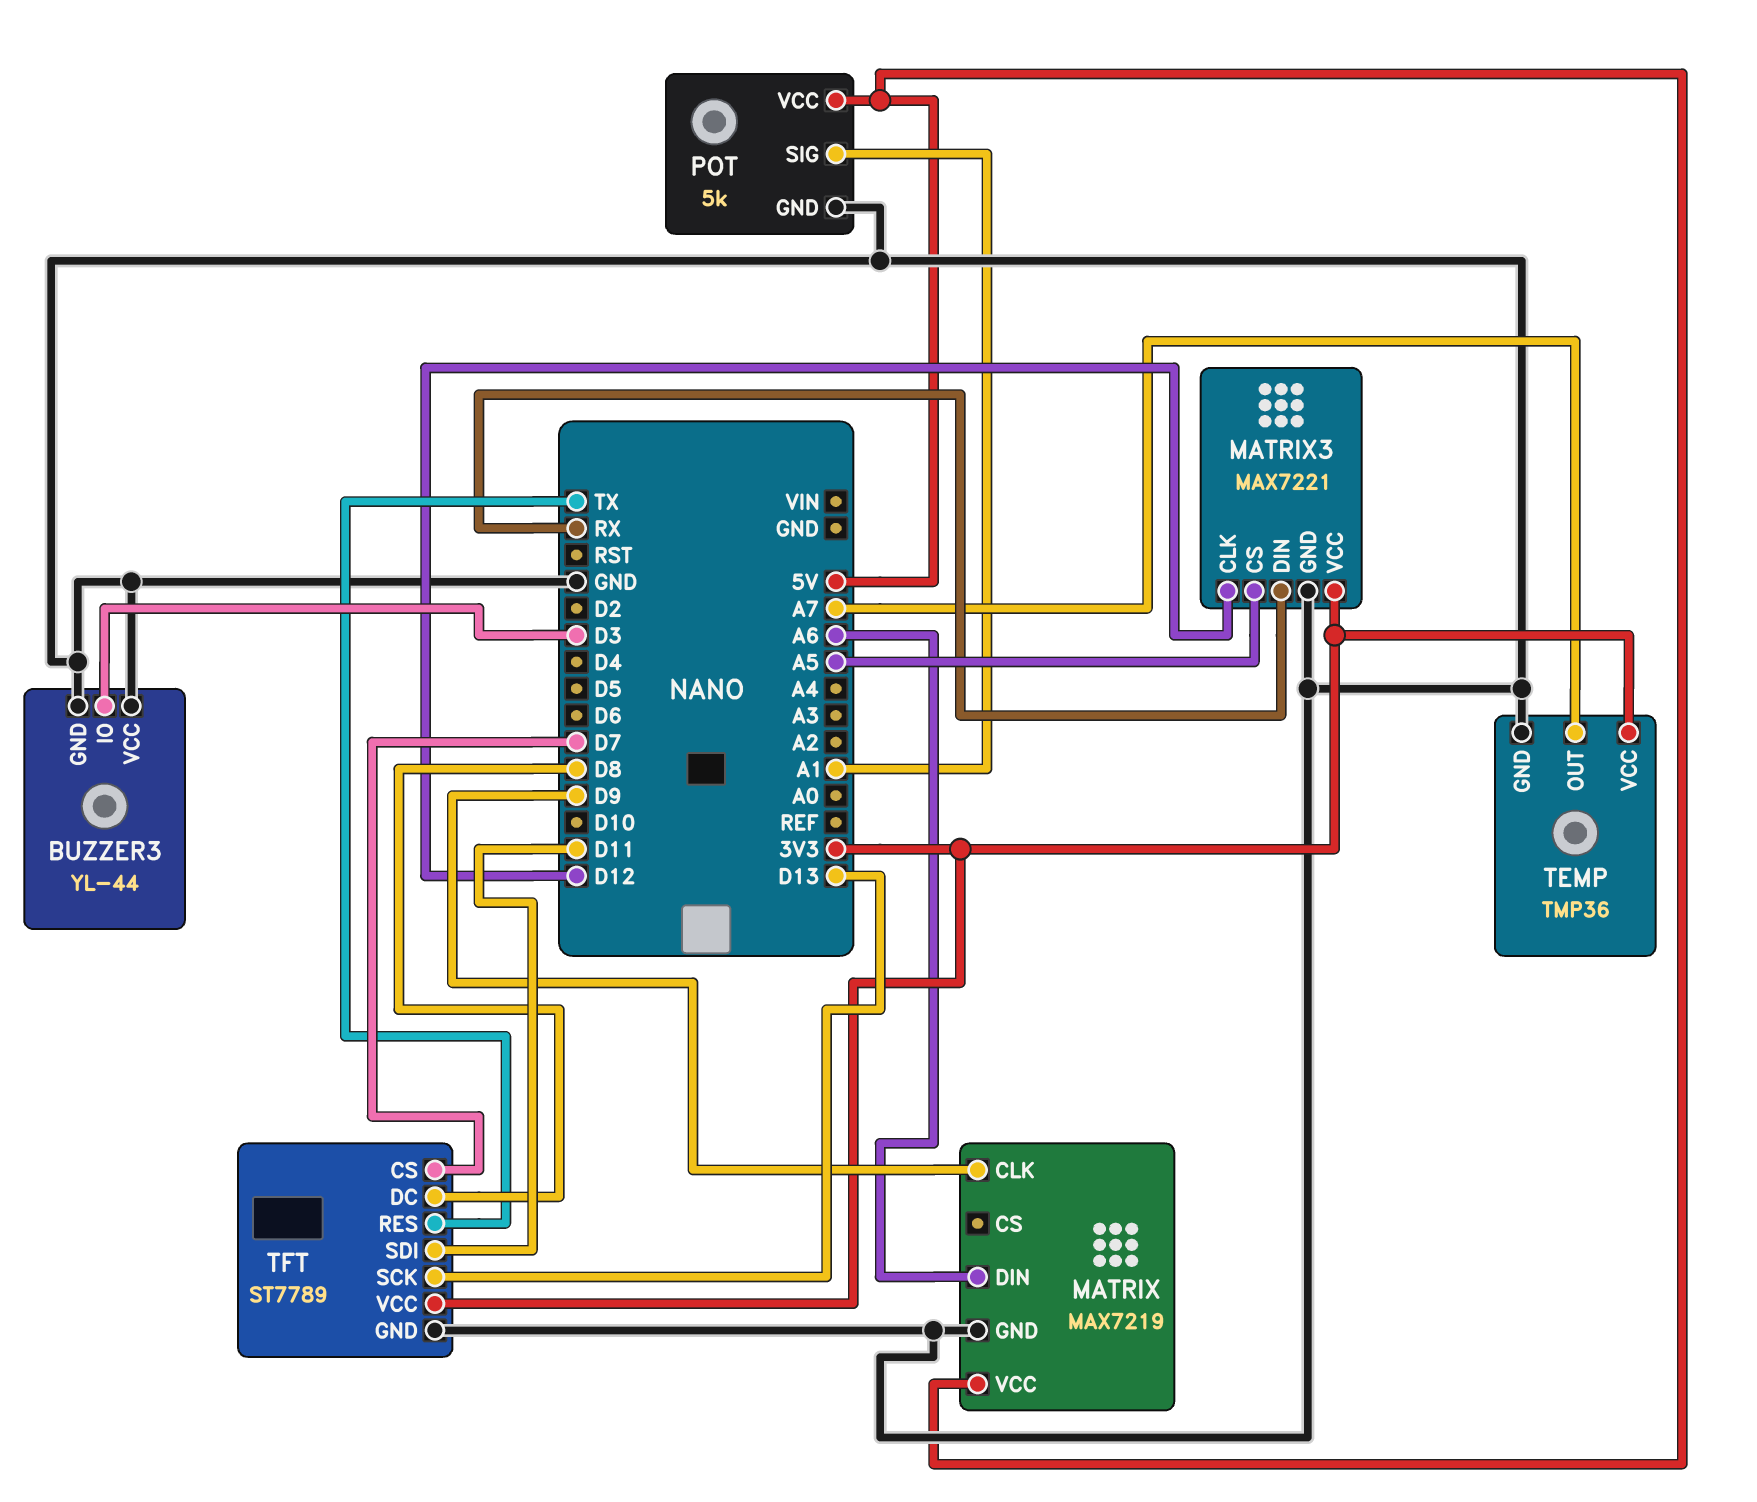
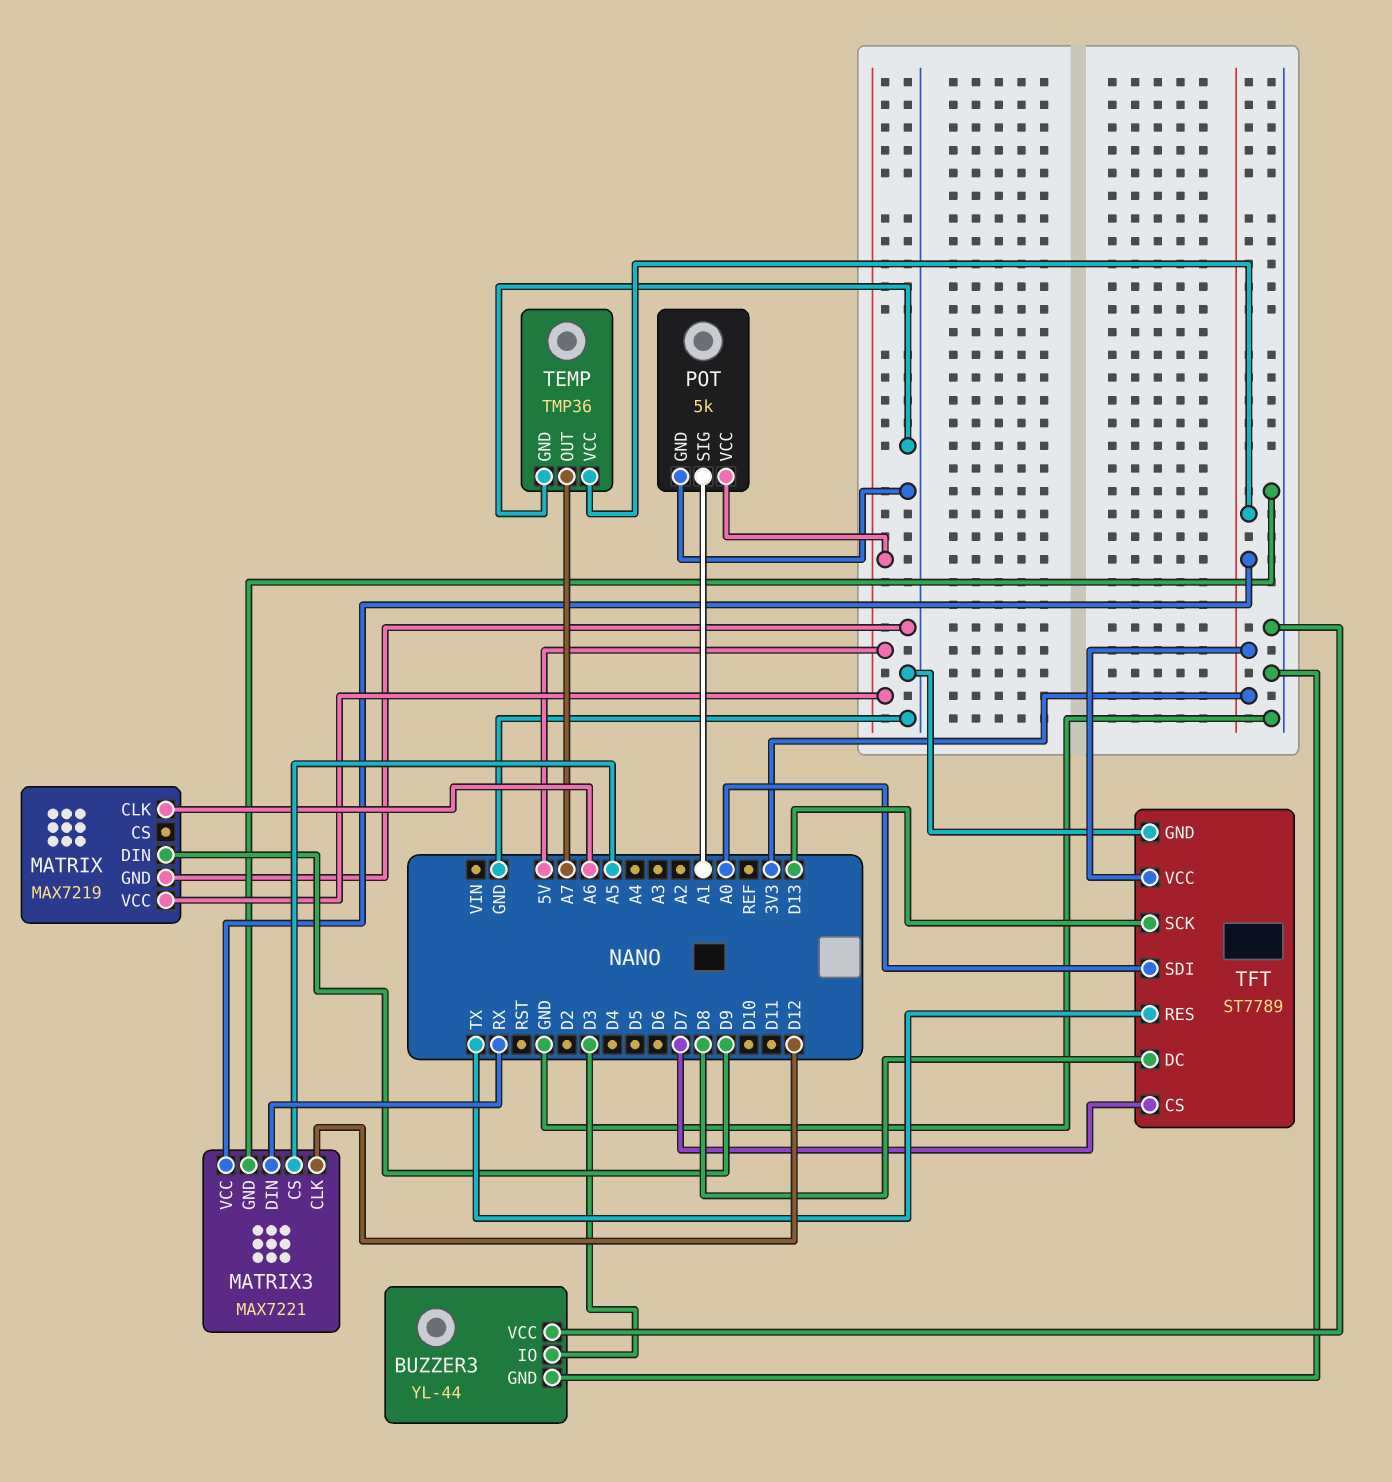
MATRIX pin CLK: D9 -> A6
MATRIX pin DIN: A6 -> D9
TFT pin SDI: D11 -> A0

